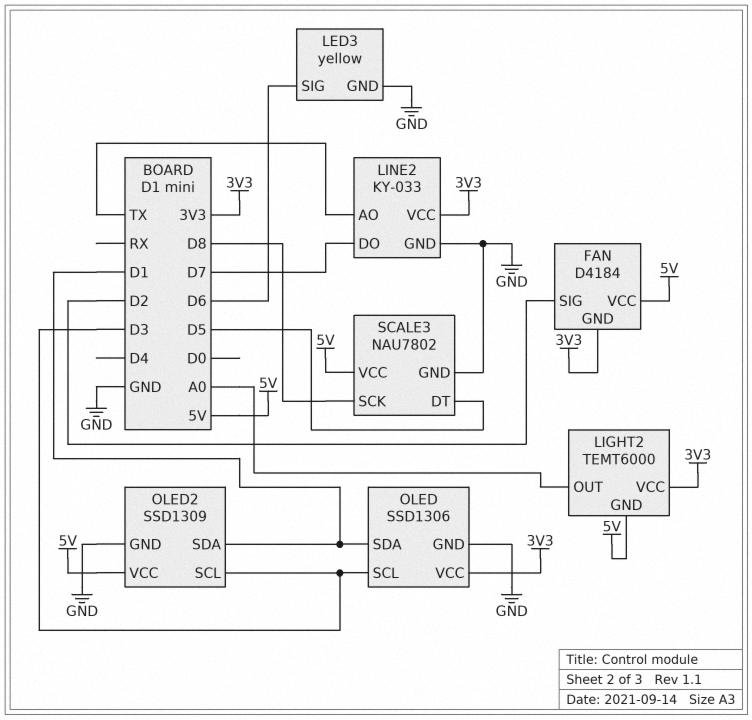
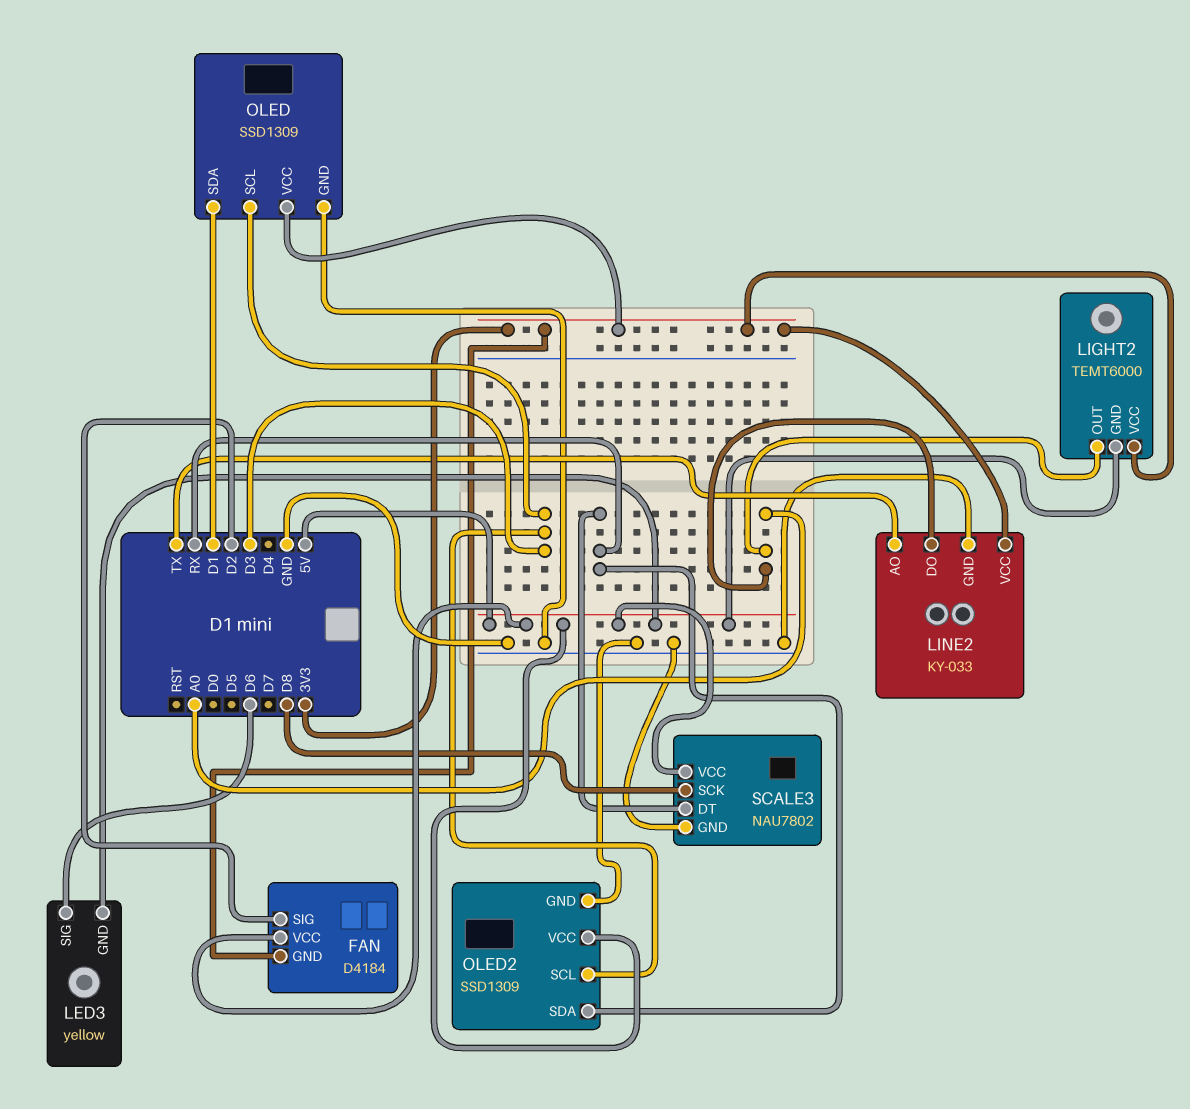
LED3 pin GND: GND -> 5V
LINE2 pin DO: D7 -> A0
OLED: SSD1306 -> SSD1309
OLED2 pin SDA: D1 -> RX
SCALE3 pin DT: D5 -> RX

